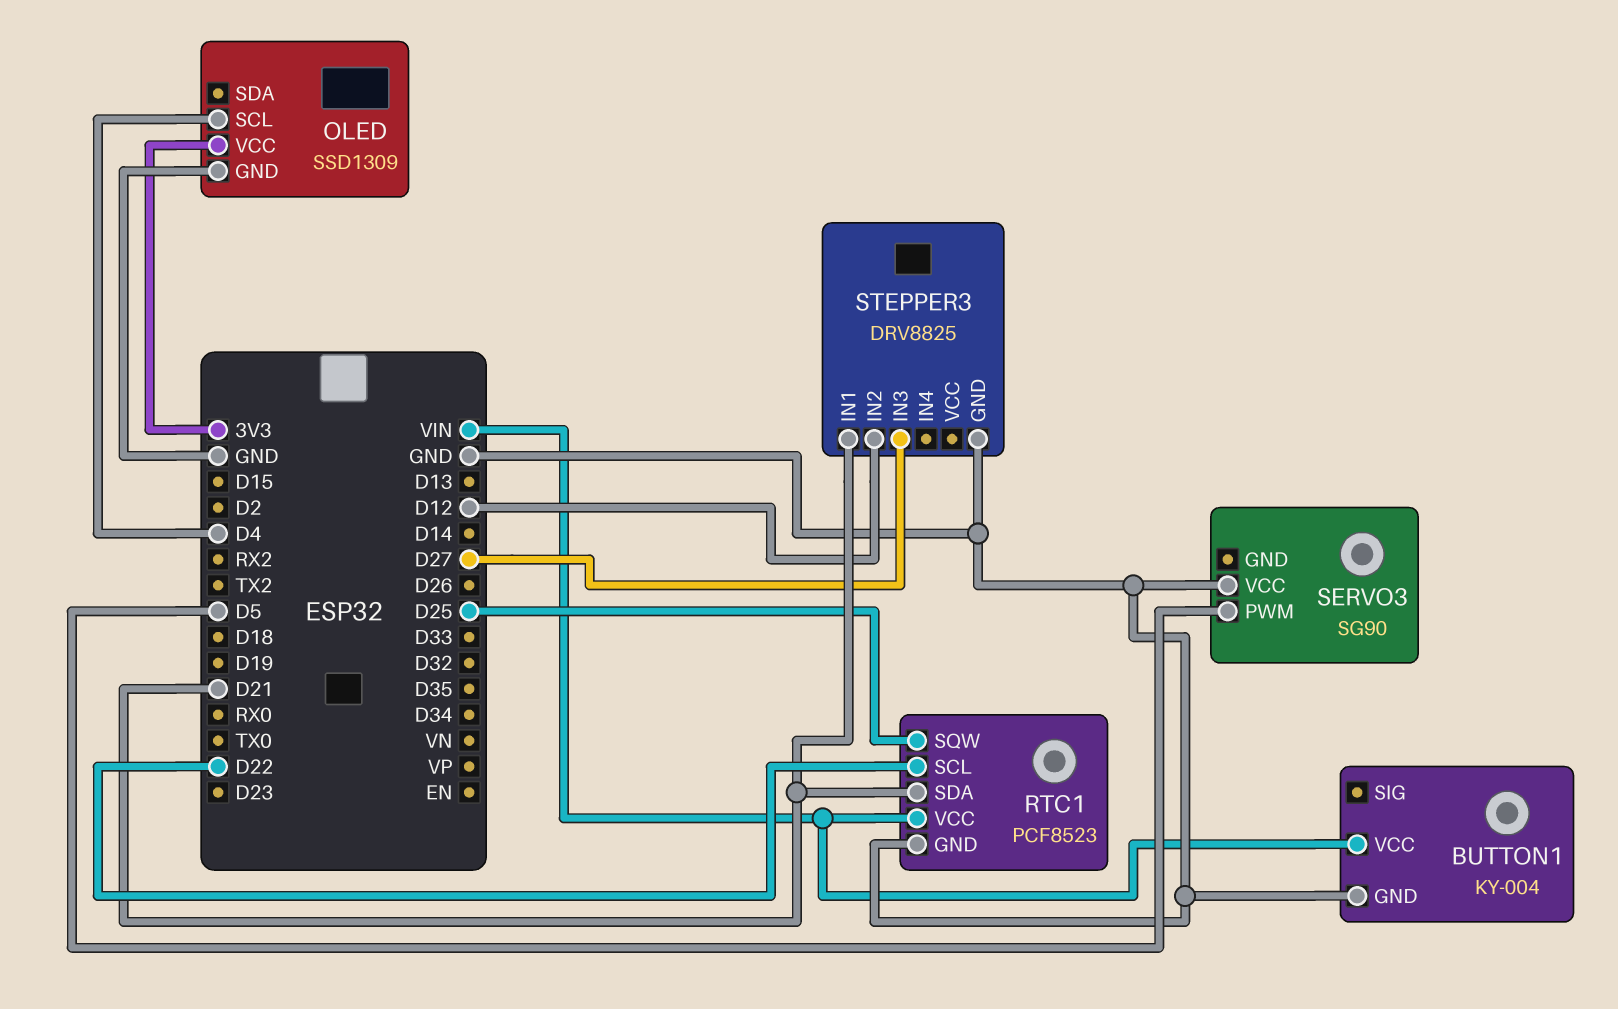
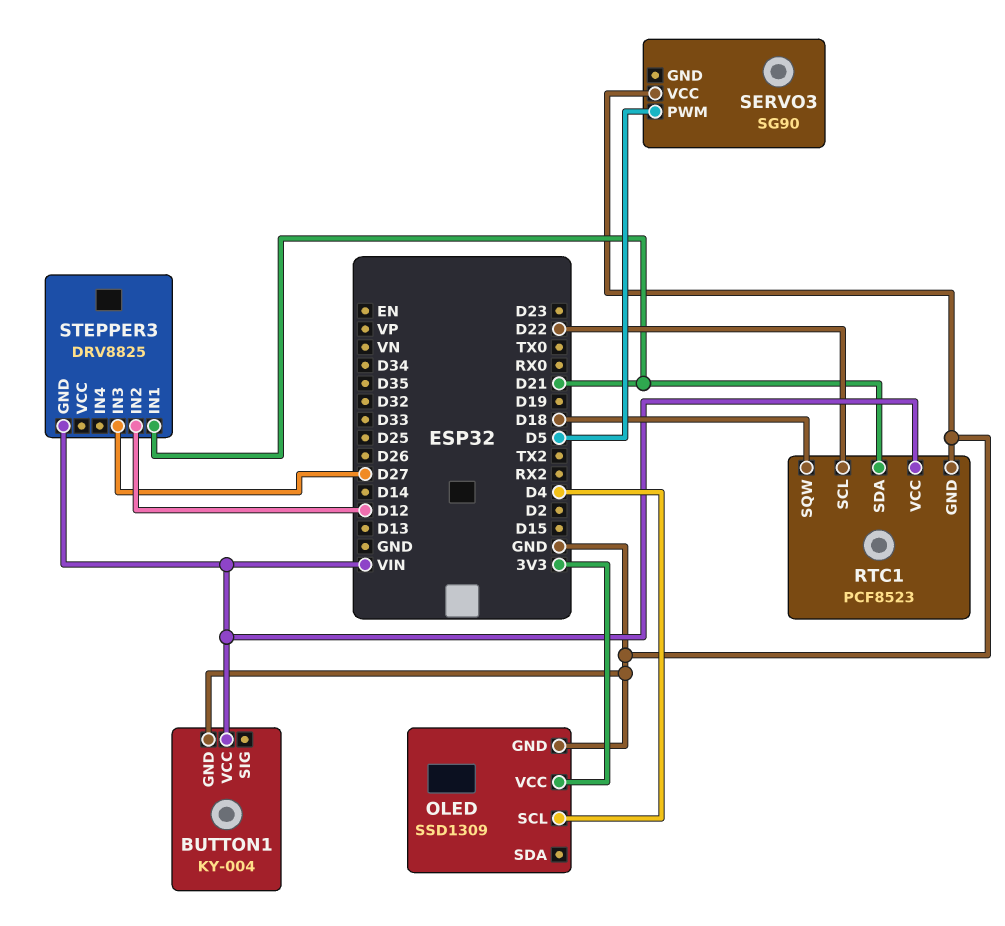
RTC1 pin SQW: D25 -> D18
STEPPER3 pin GND: GND -> VIN

